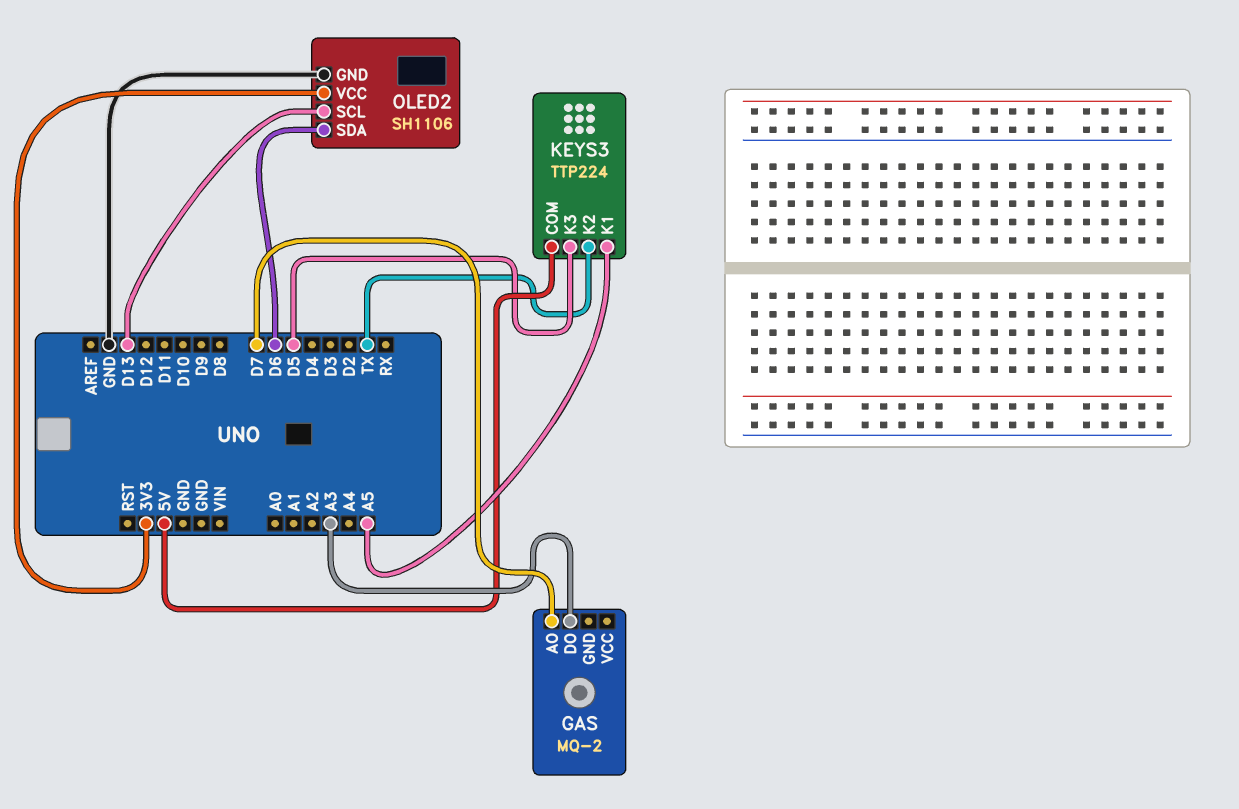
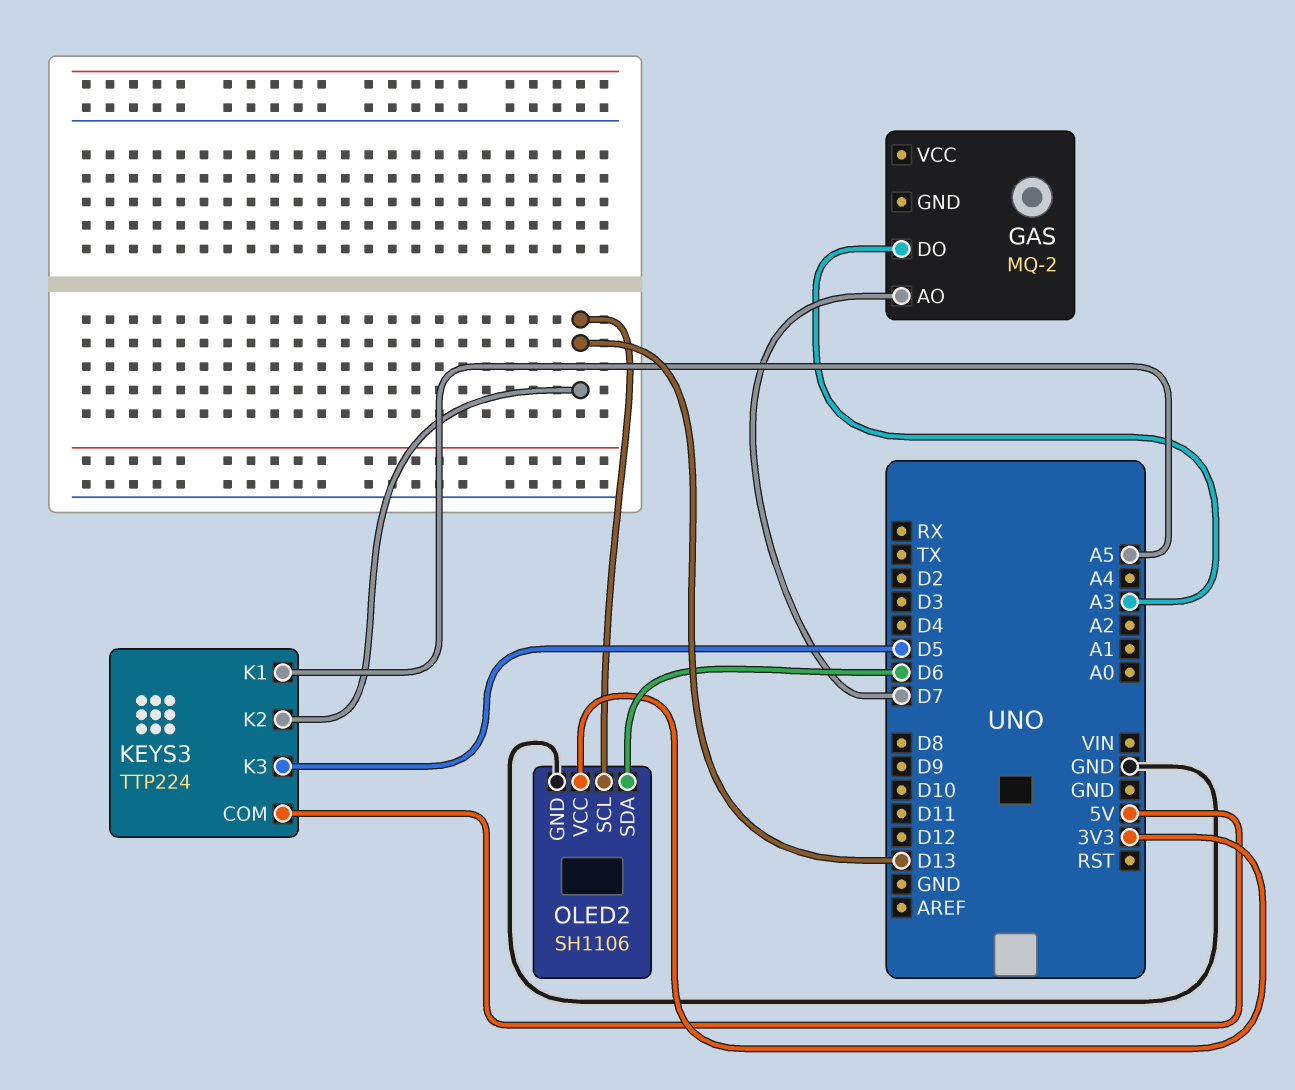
KEYS3 pin K2: TX -> D13

